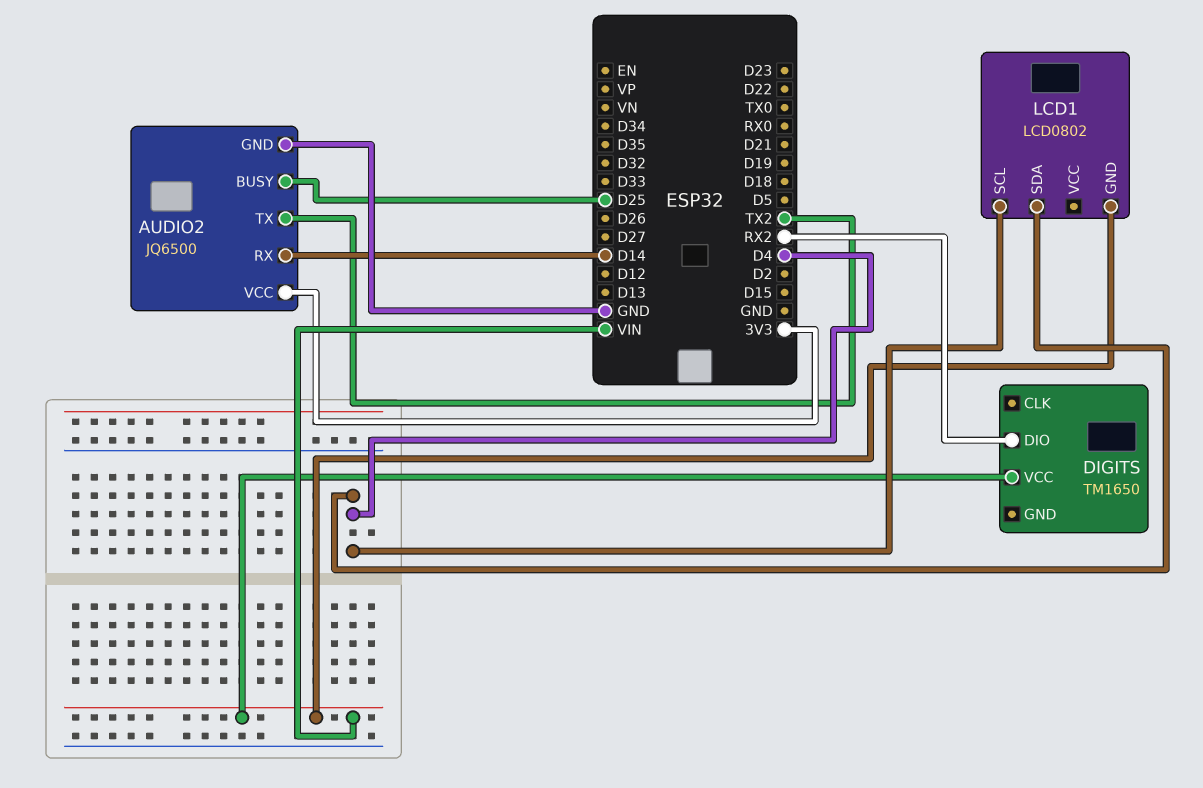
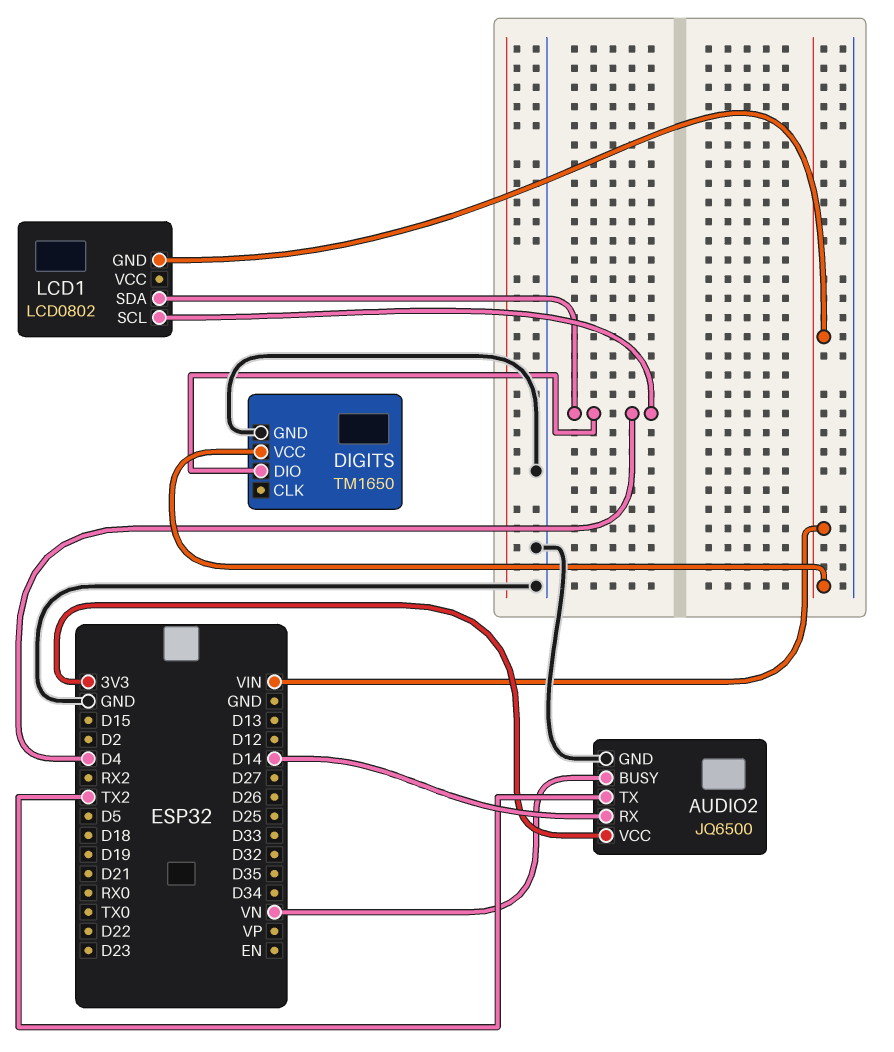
AUDIO2 pin BUSY: D25 -> VN
DIGITS pin DIO: RX2 -> D4
DIGITS pin GND: none -> GND

